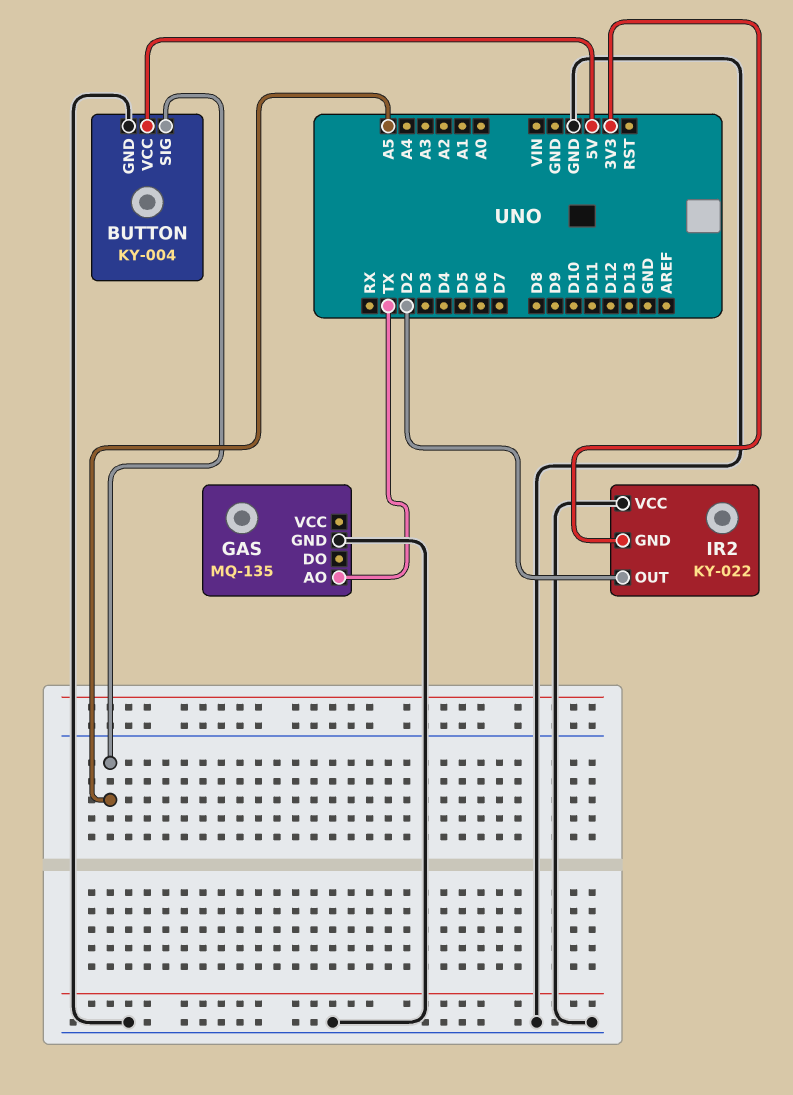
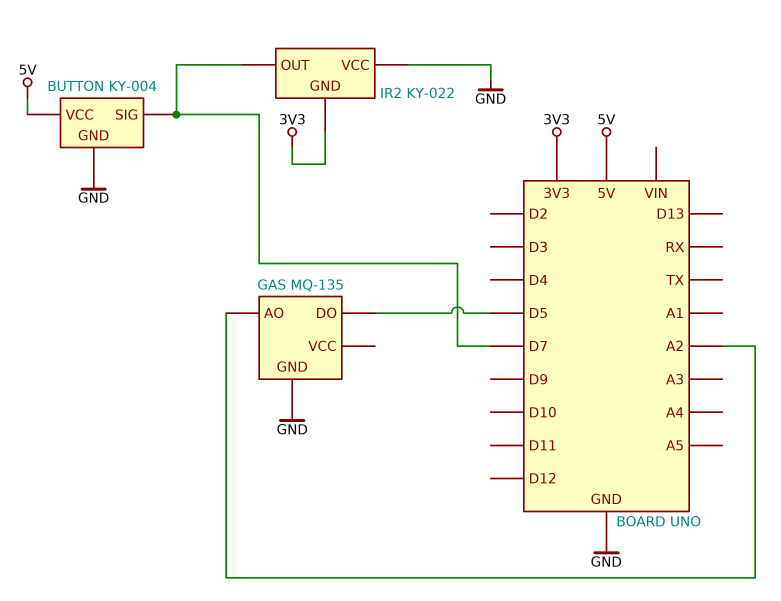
BUTTON pin SIG: A5 -> D7
GAS pin AO: TX -> A2
GAS pin DO: none -> D5
IR2 pin OUT: D2 -> D7

